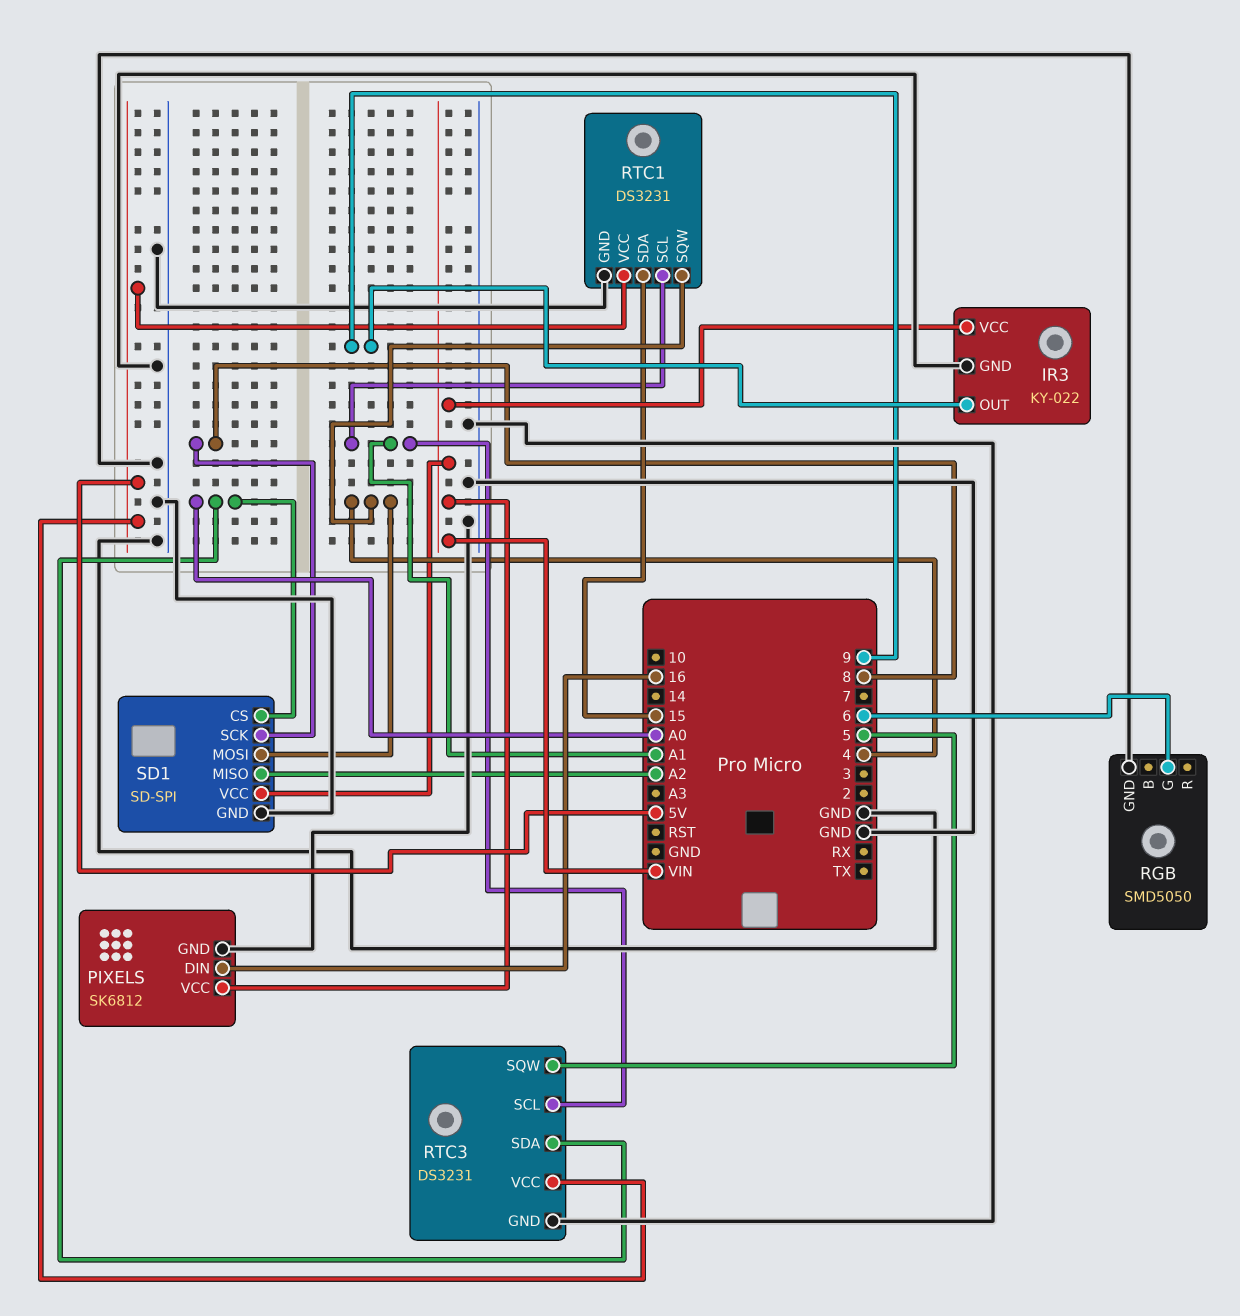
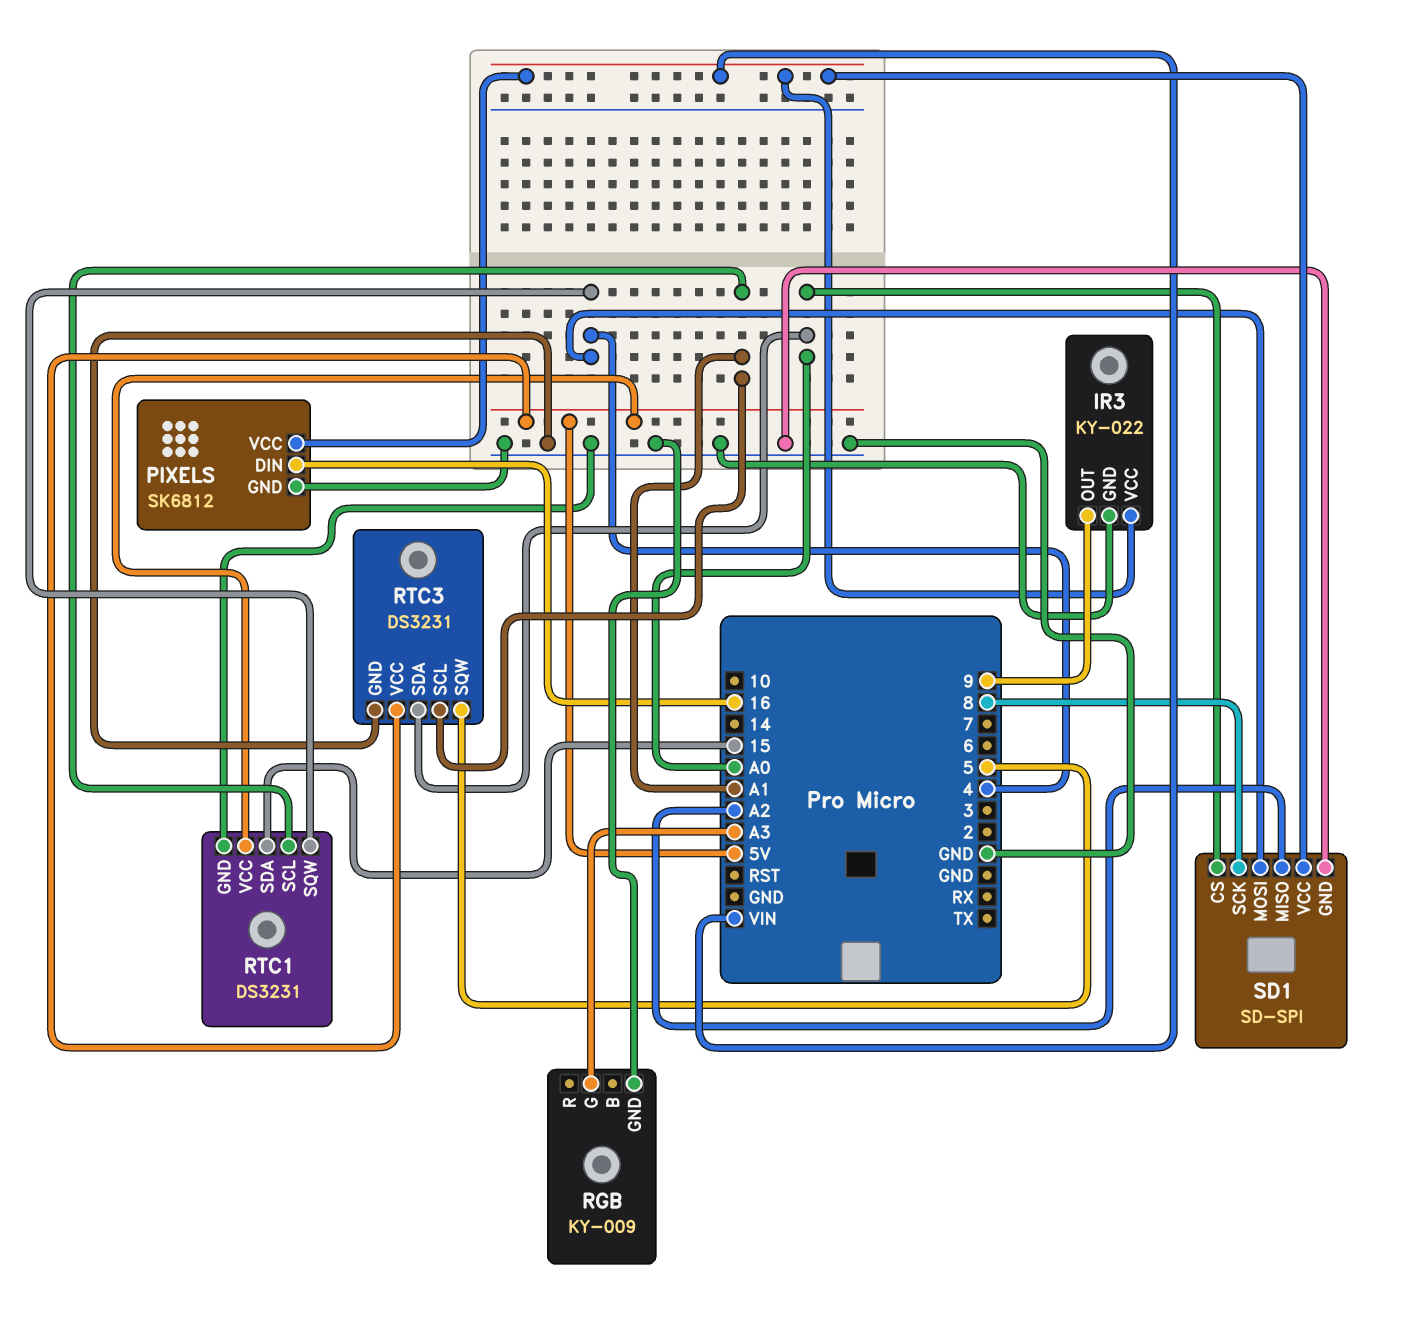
RGB: SMD5050 -> KY-009
RGB pin G: 6 -> A3

